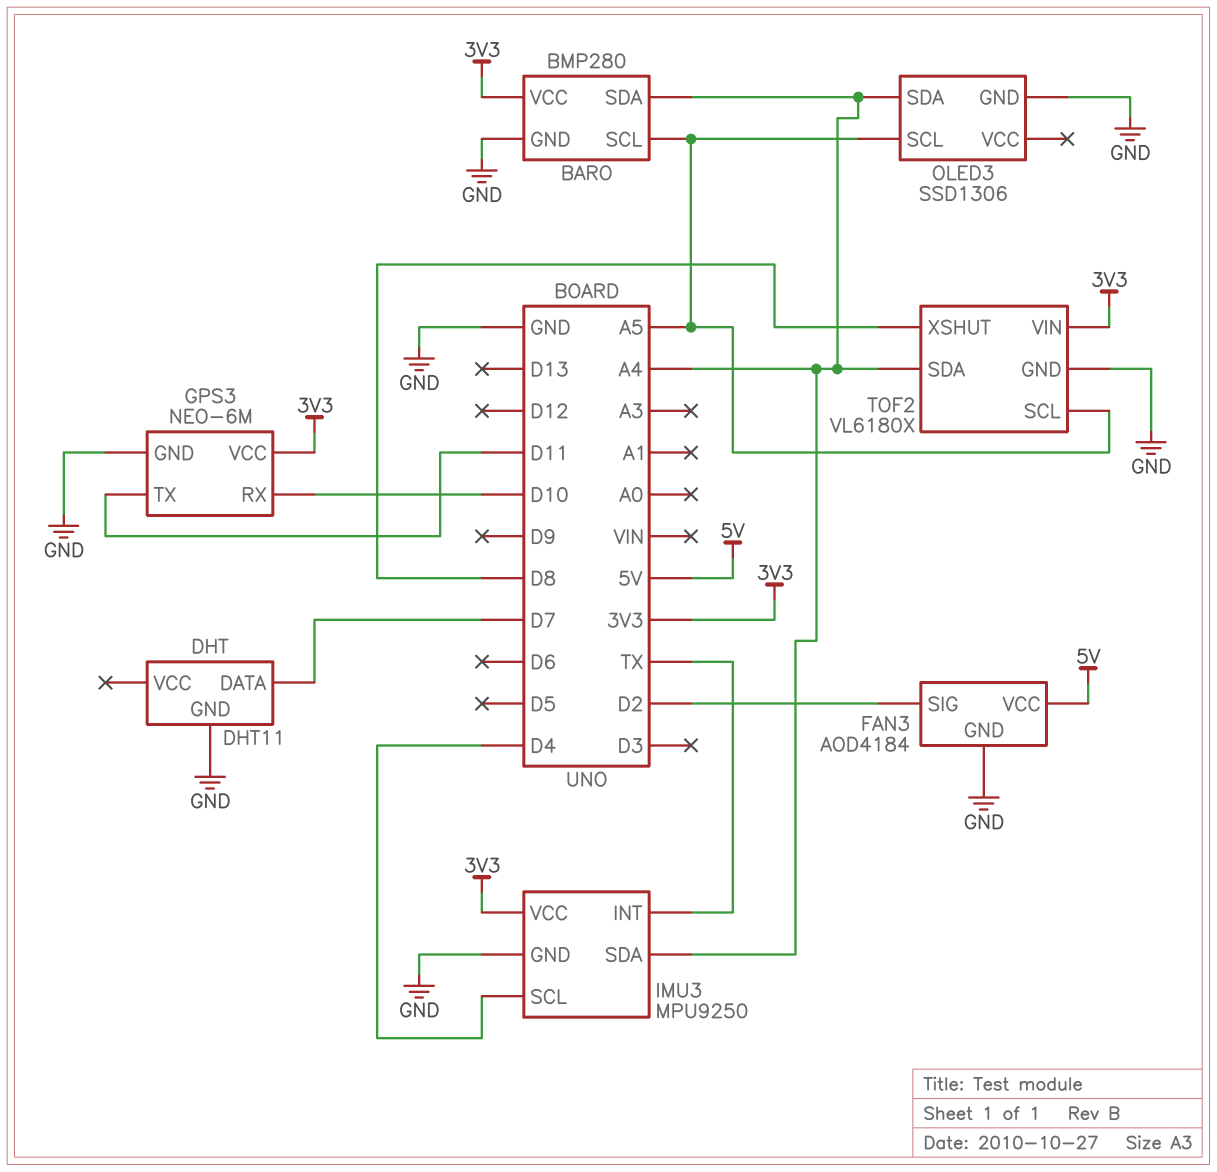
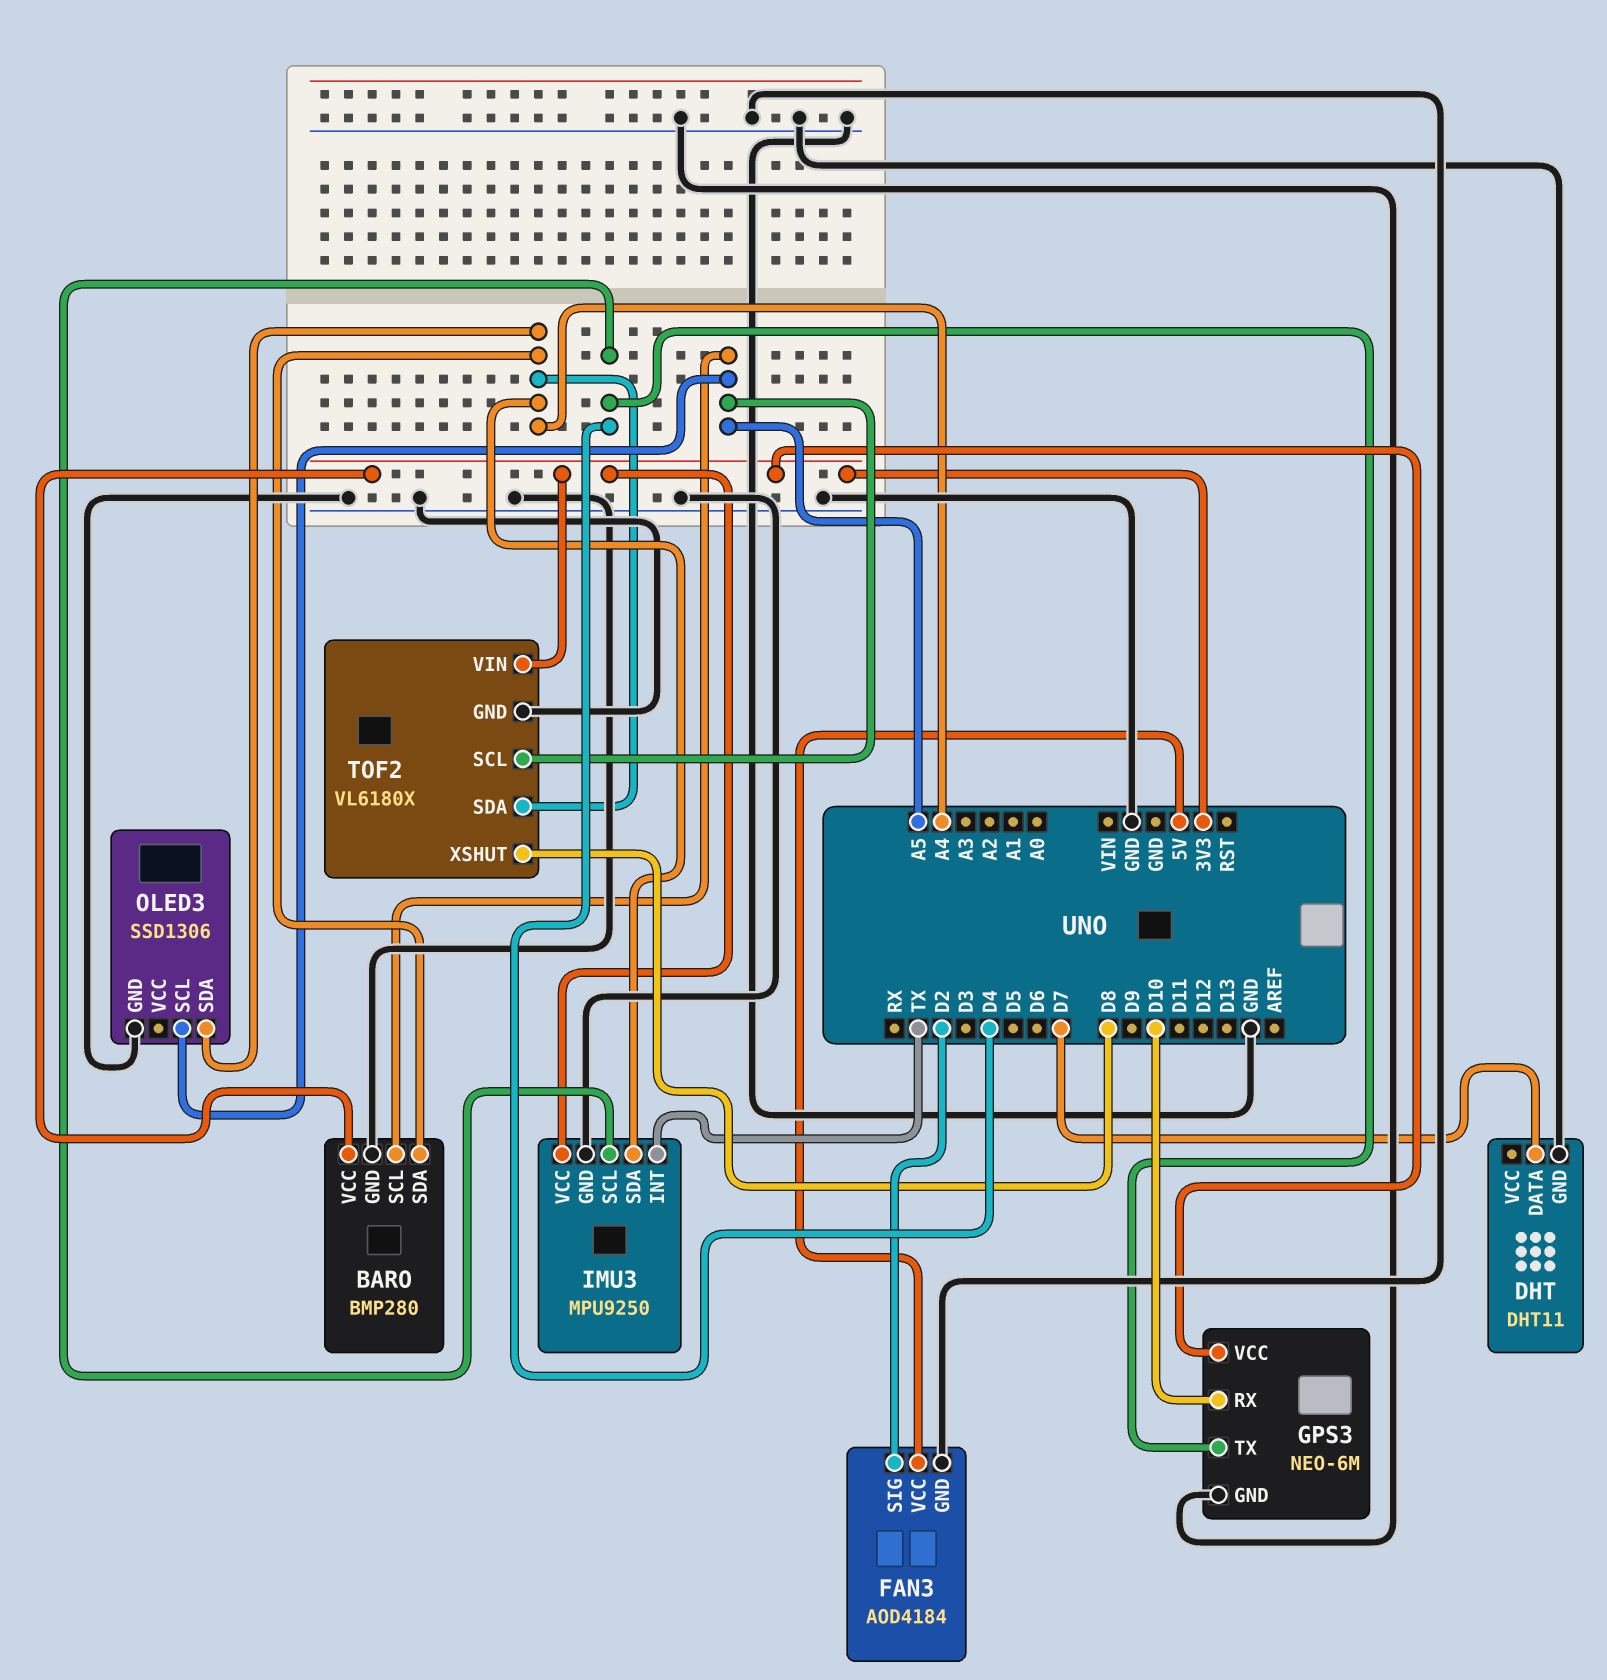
GPS3 pin TX: D11 -> D4

